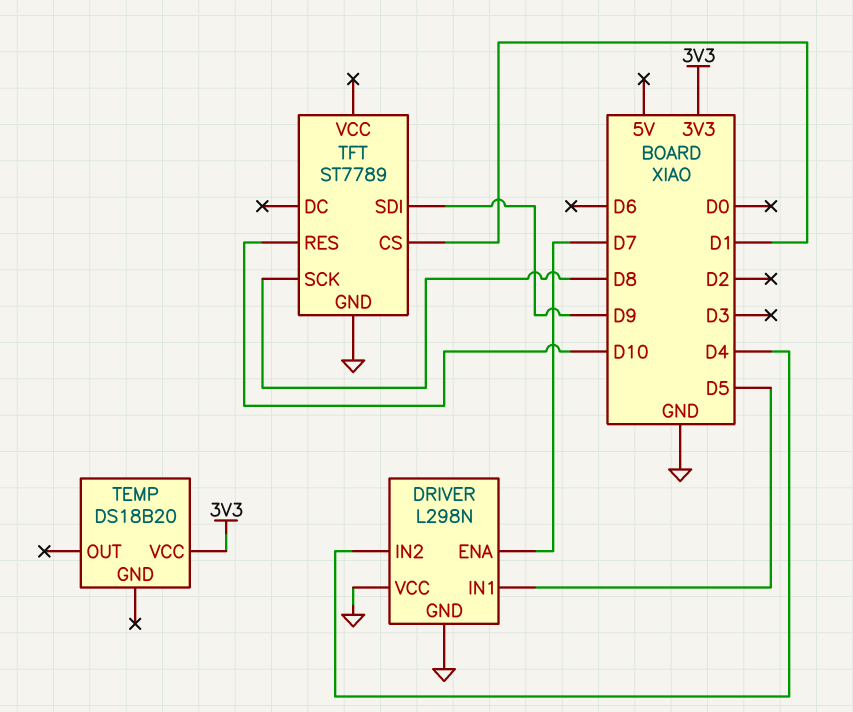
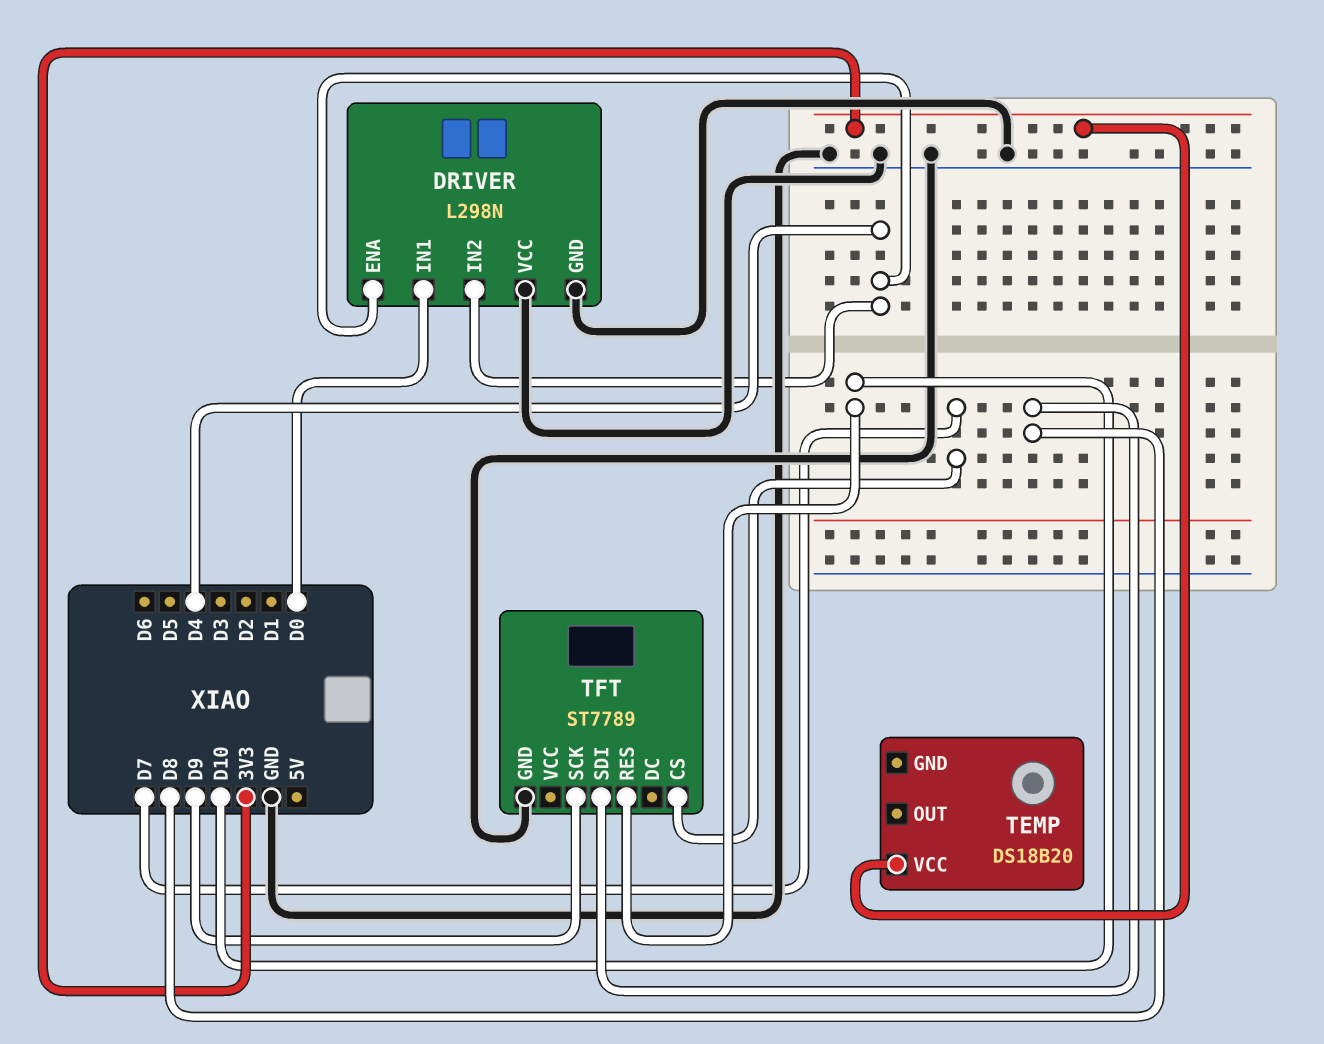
DRIVER pin ENA: D7 -> D4
DRIVER pin IN1: D5 -> D0
TFT pin CS: D1 -> D7
TFT pin SCK: D8 -> D9
TFT pin SDI: D9 -> D8

